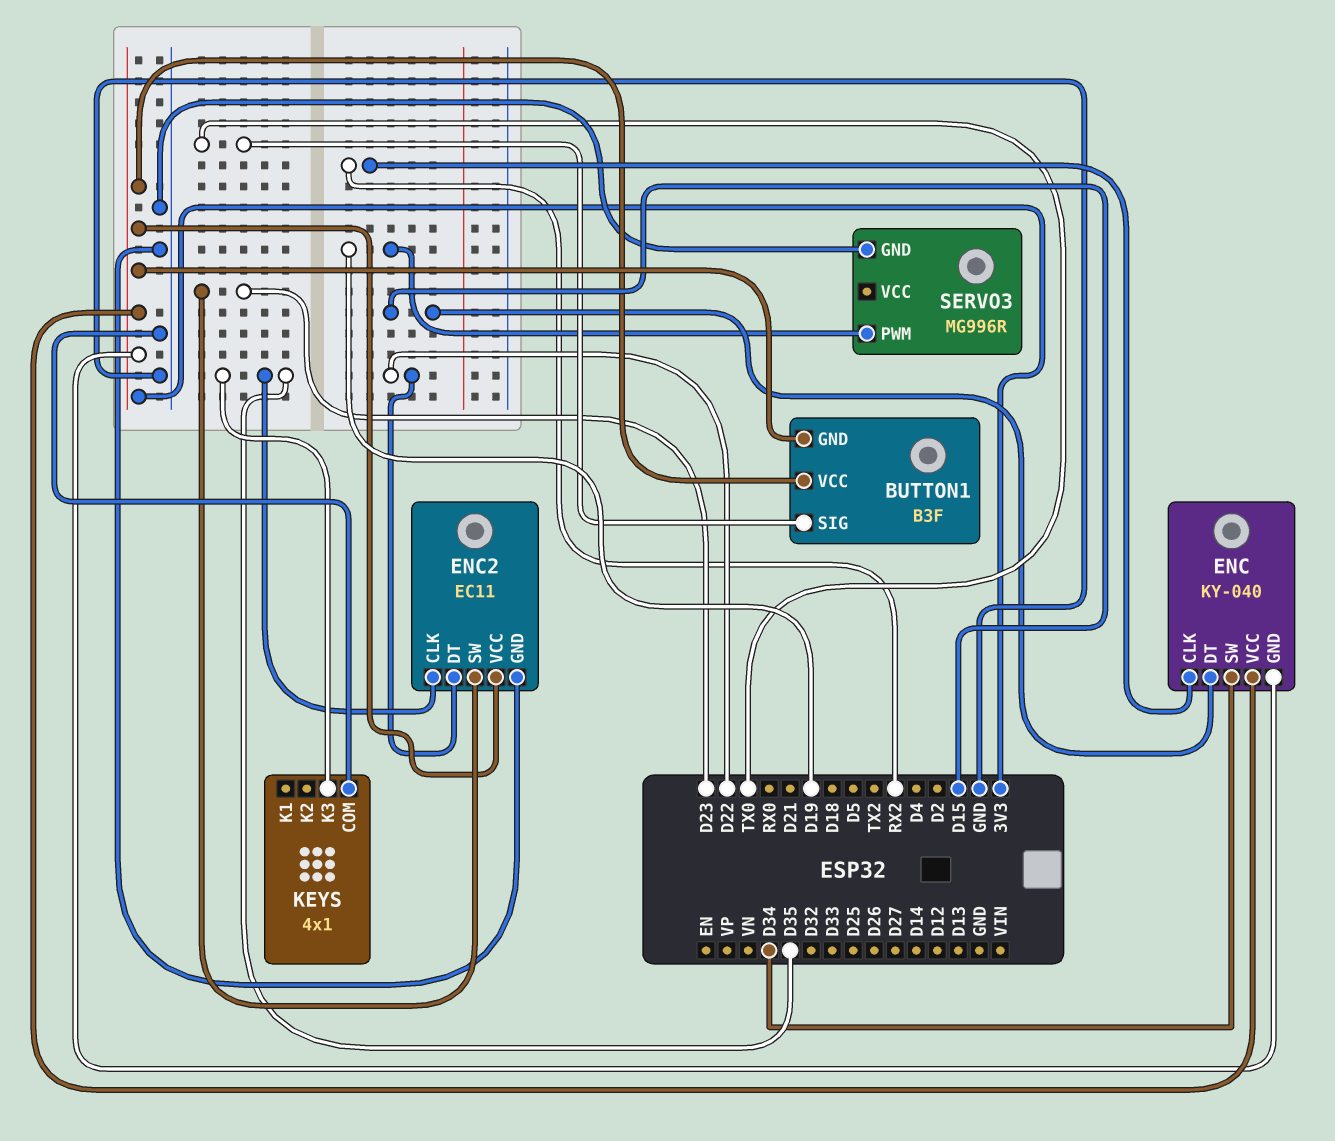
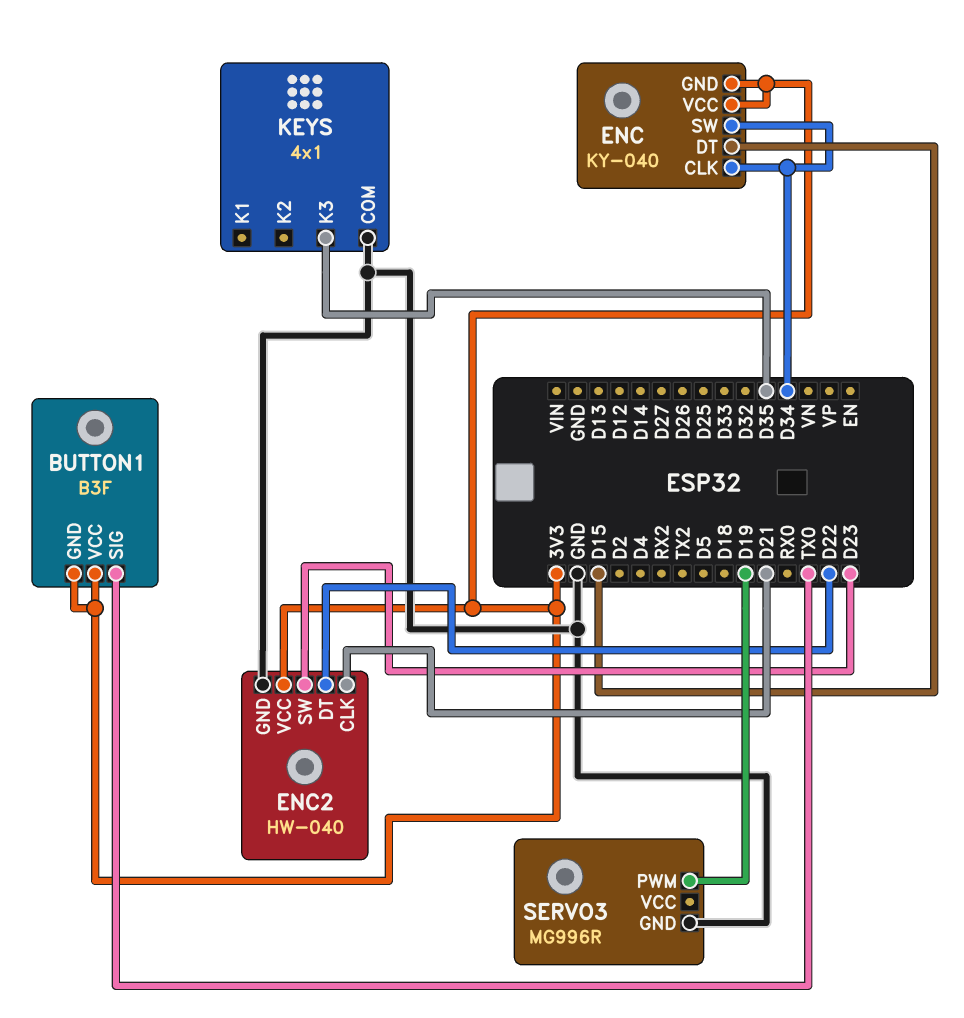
ENC pin CLK: RX2 -> D34
ENC2: EC11 -> HW-040
ENC2 pin CLK: D35 -> D21

